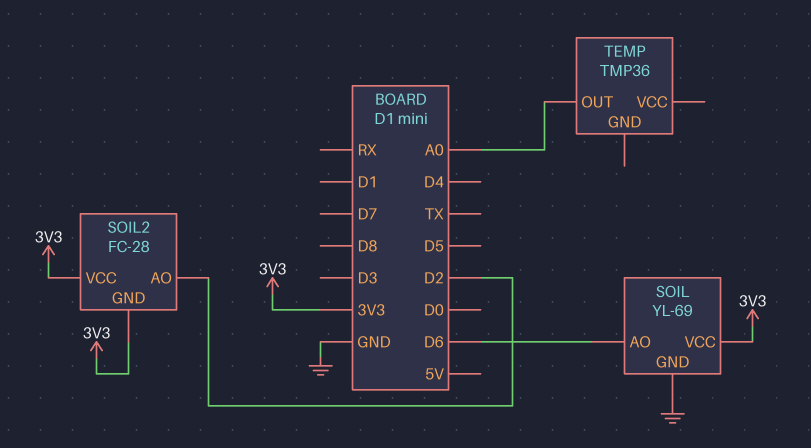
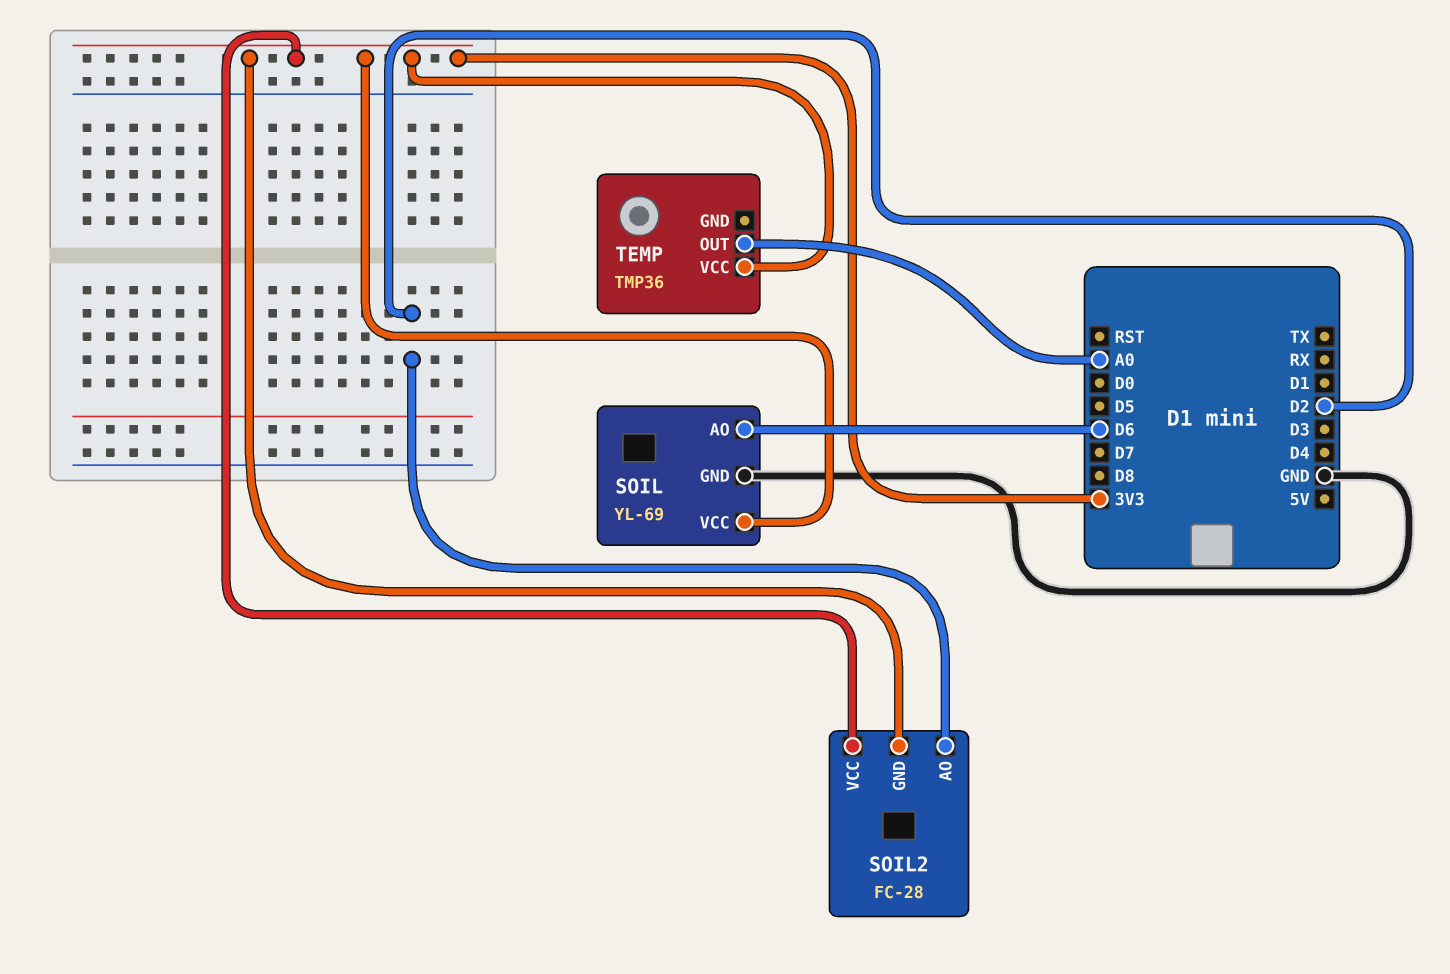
TEMP pin VCC: none -> 3V3

